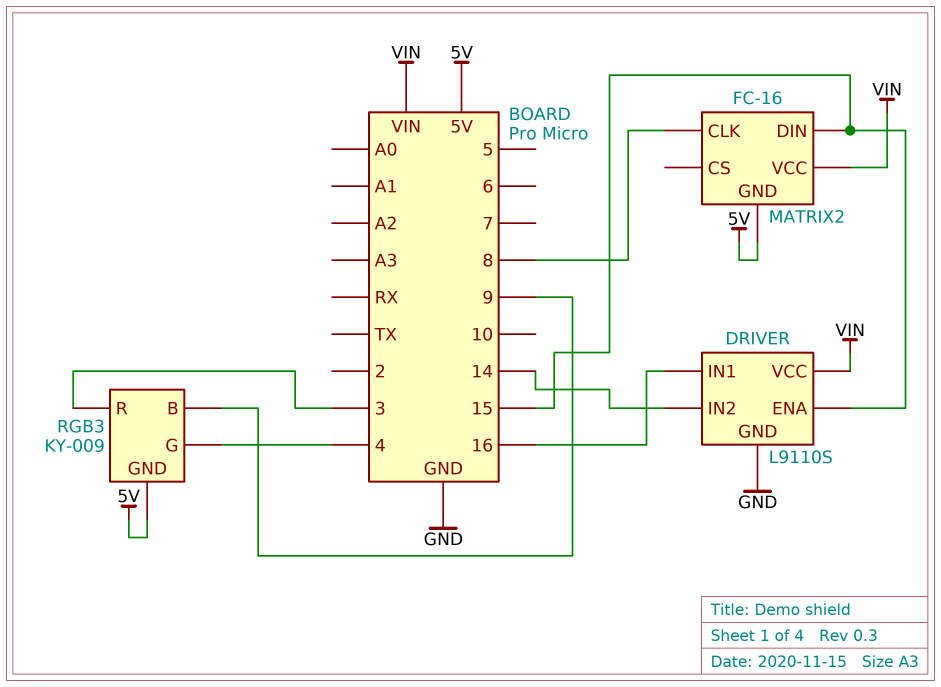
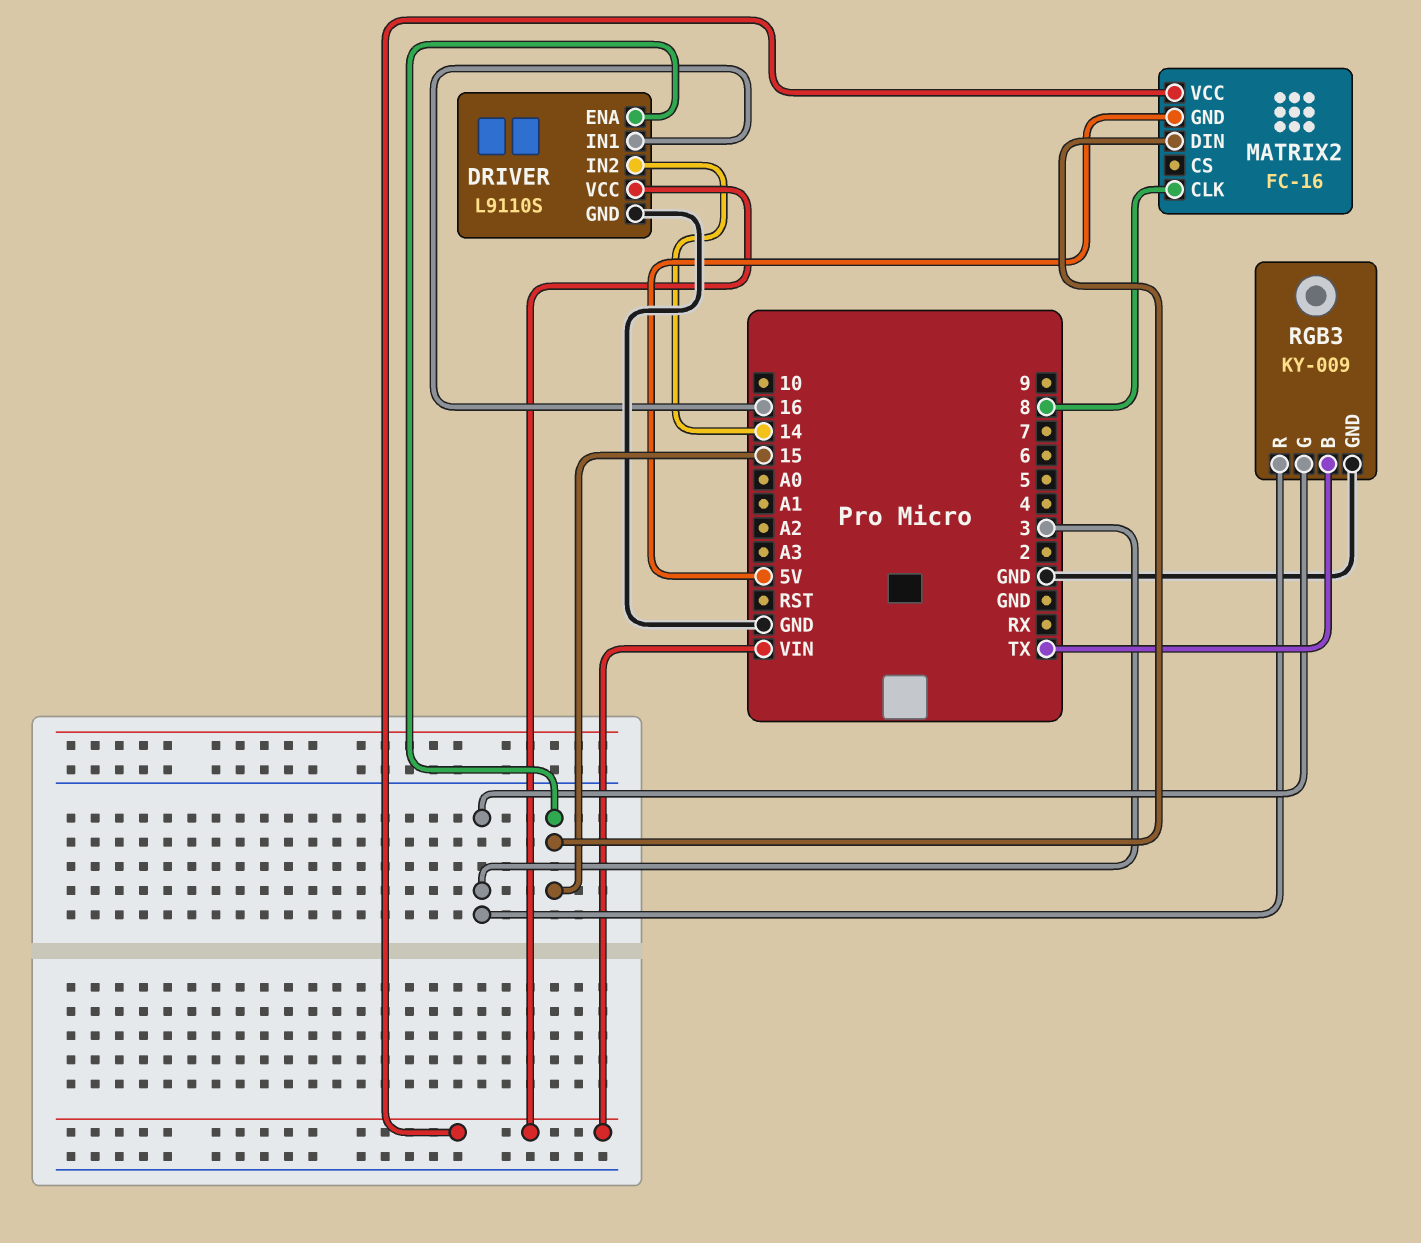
RGB3 pin B: 9 -> TX
RGB3 pin G: 4 -> 3
RGB3 pin GND: 5V -> GND

